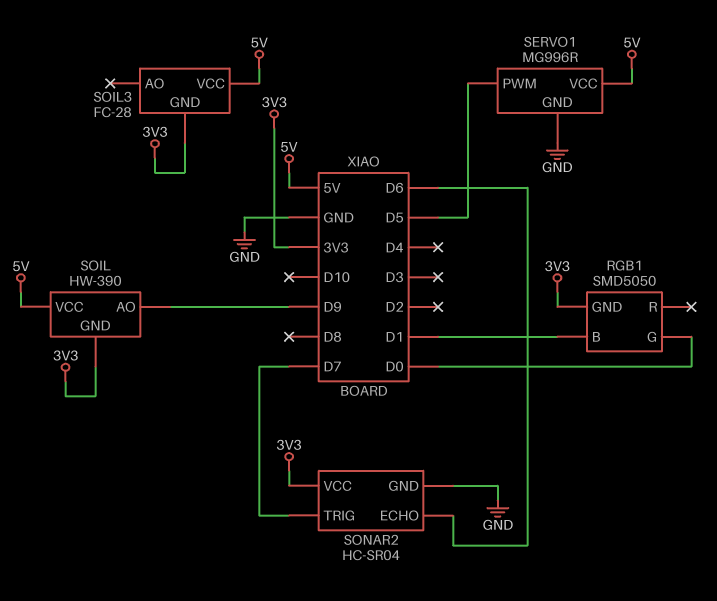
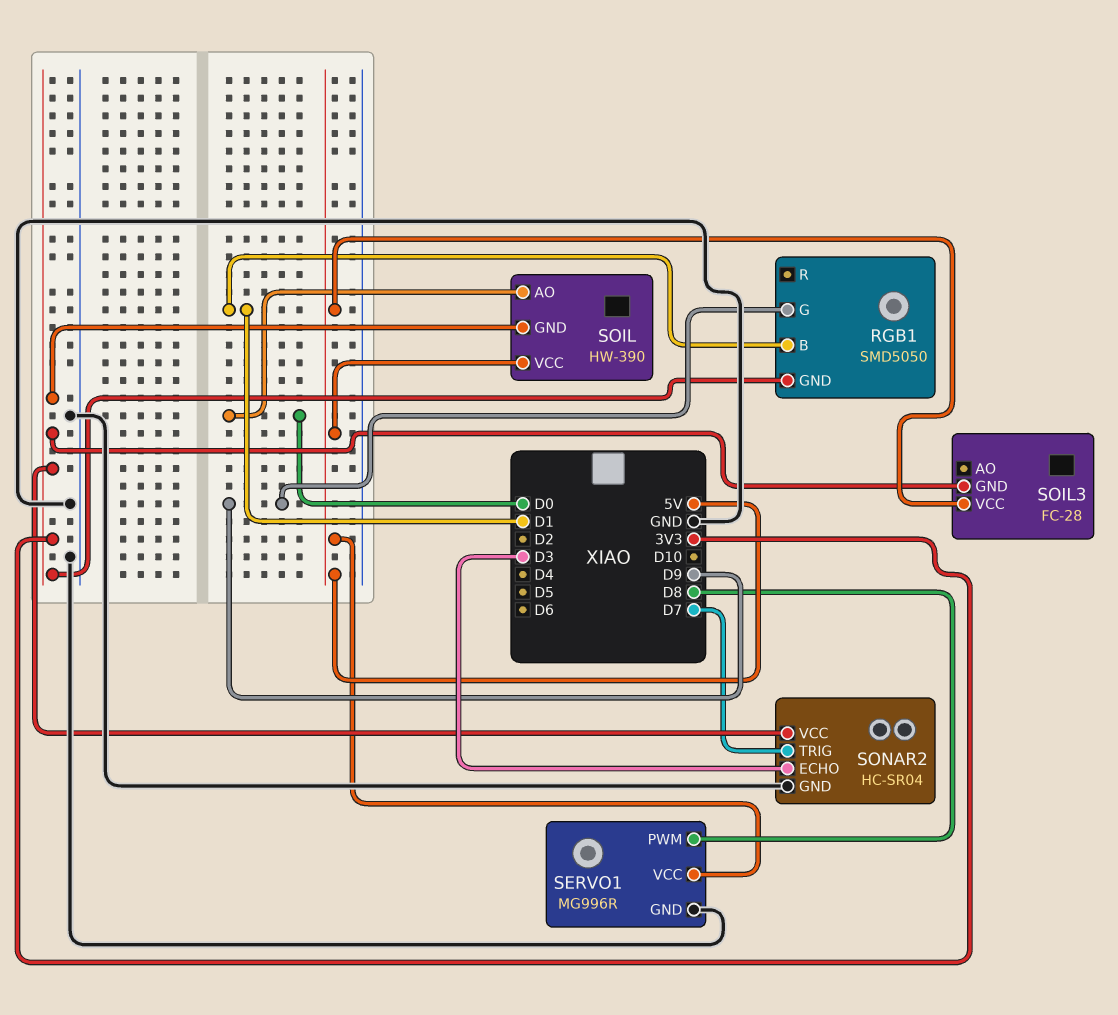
RGB1 pin G: D0 -> D9
SERVO1 pin PWM: D5 -> D8
SOIL pin AO: D9 -> D0
SONAR2 pin ECHO: D6 -> D3

